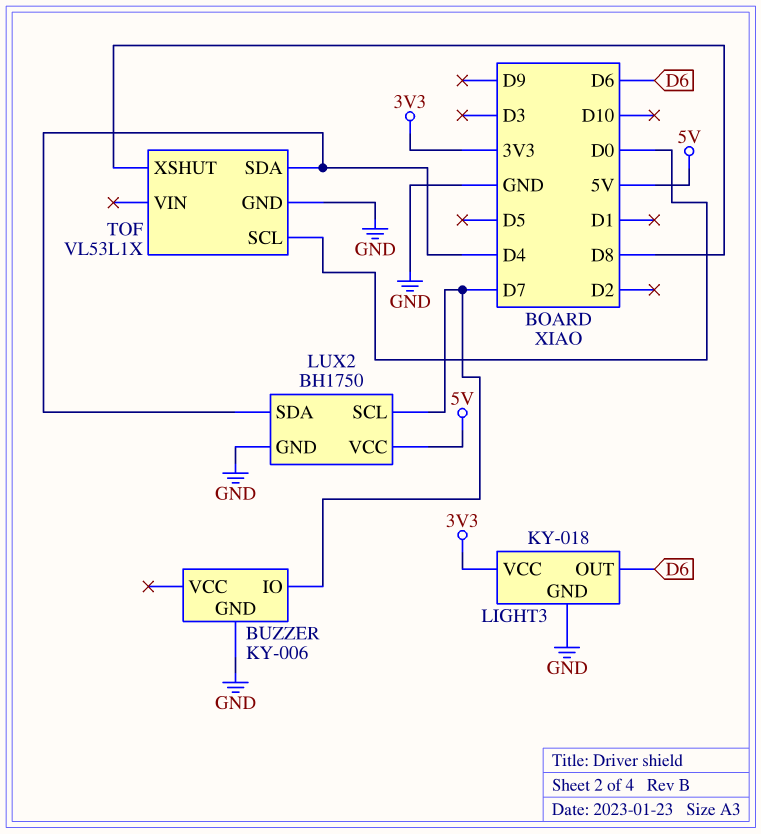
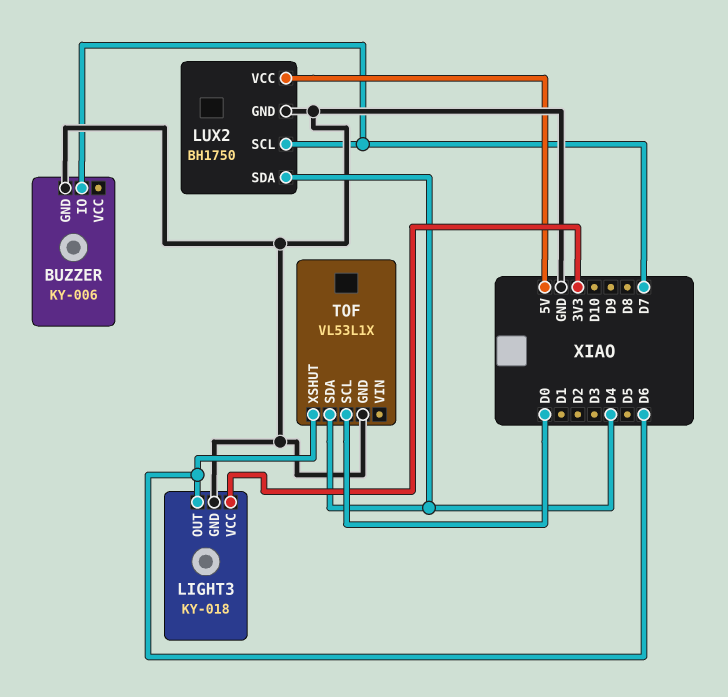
TOF pin XSHUT: D8 -> D6

